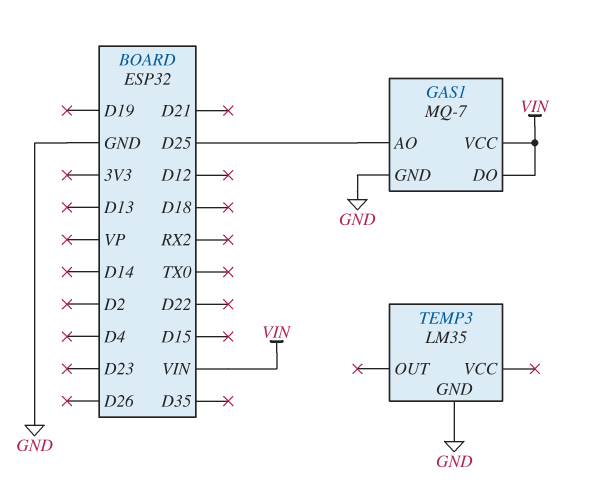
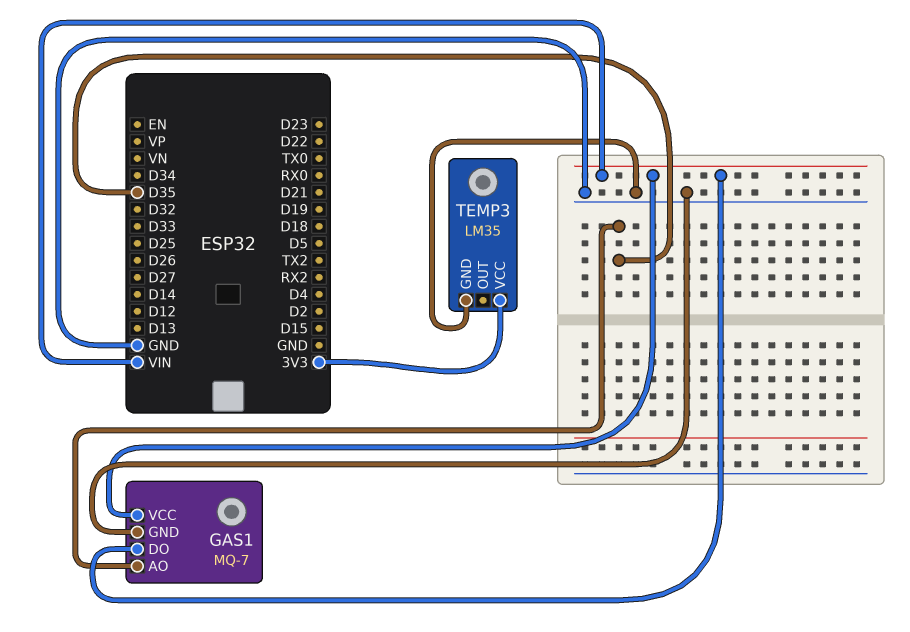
GAS1 pin AO: D25 -> D35
TEMP3 pin VCC: none -> 3V3

